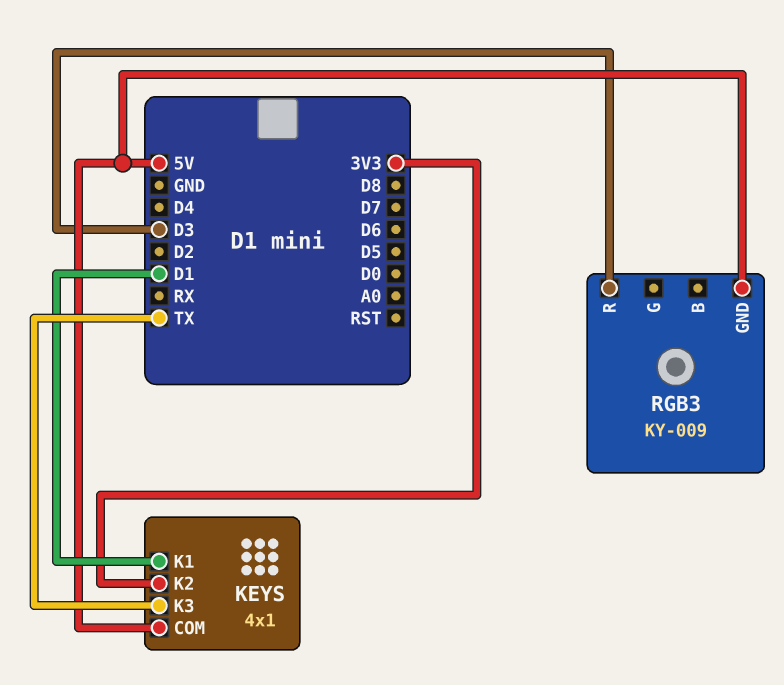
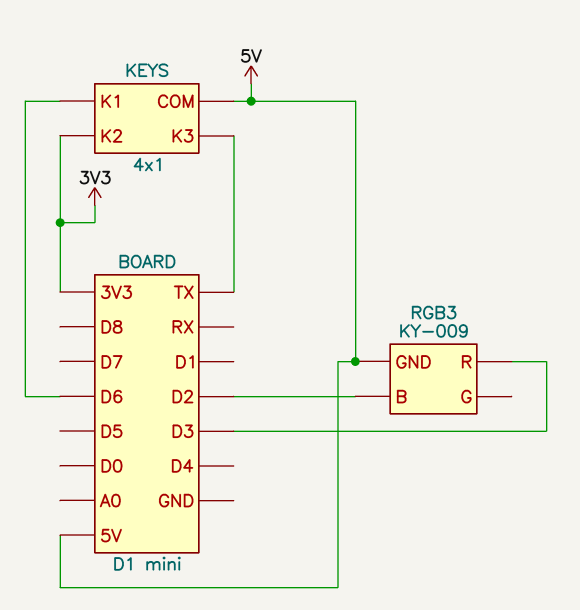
KEYS pin K1: D1 -> D6
RGB3 pin B: none -> D2

